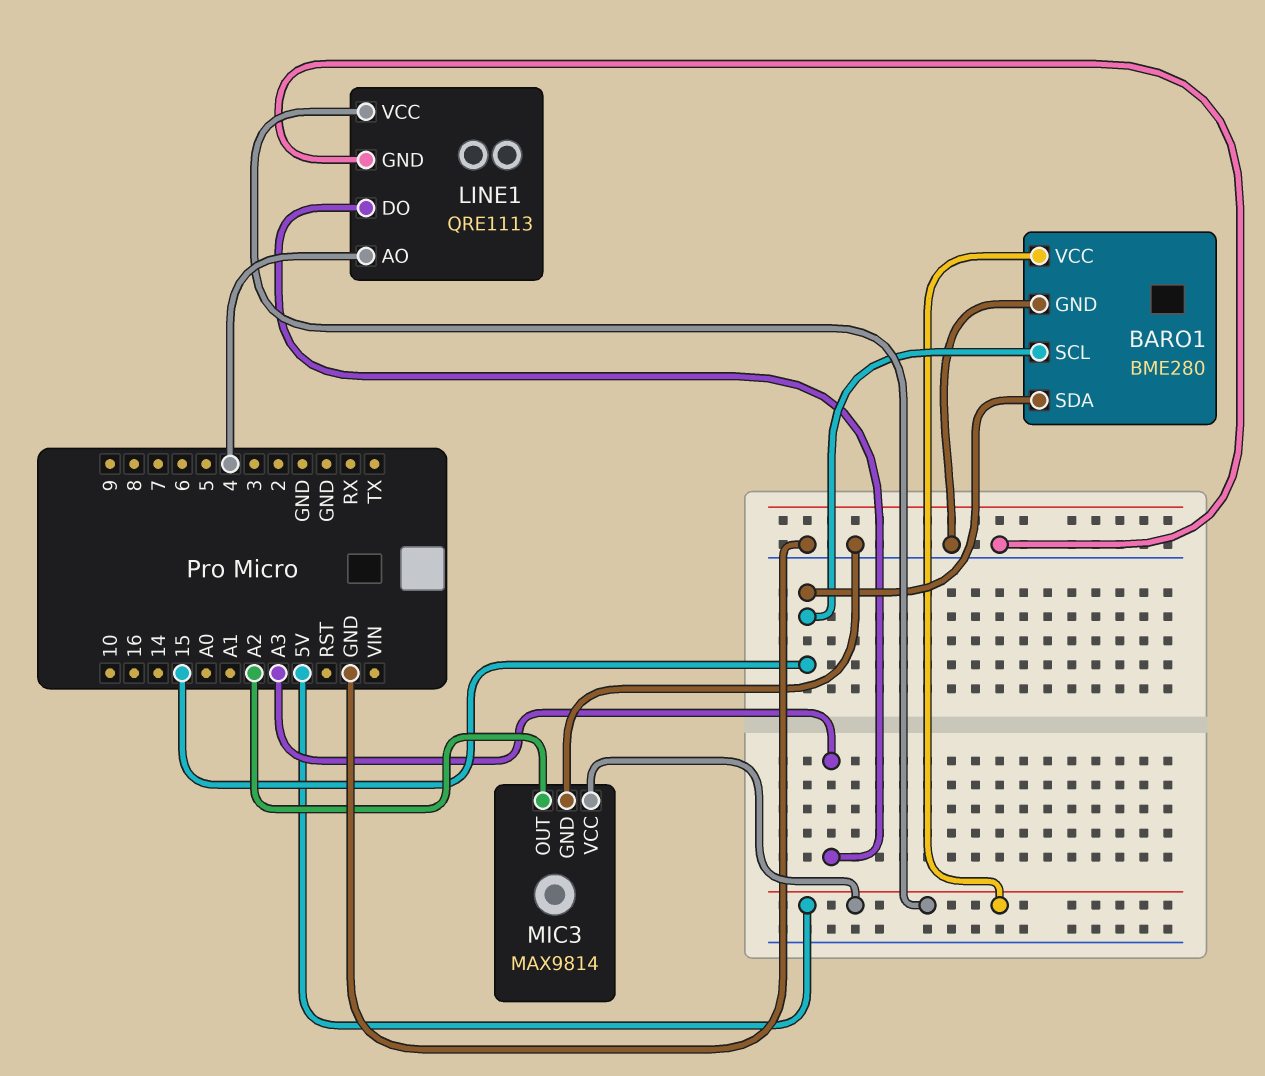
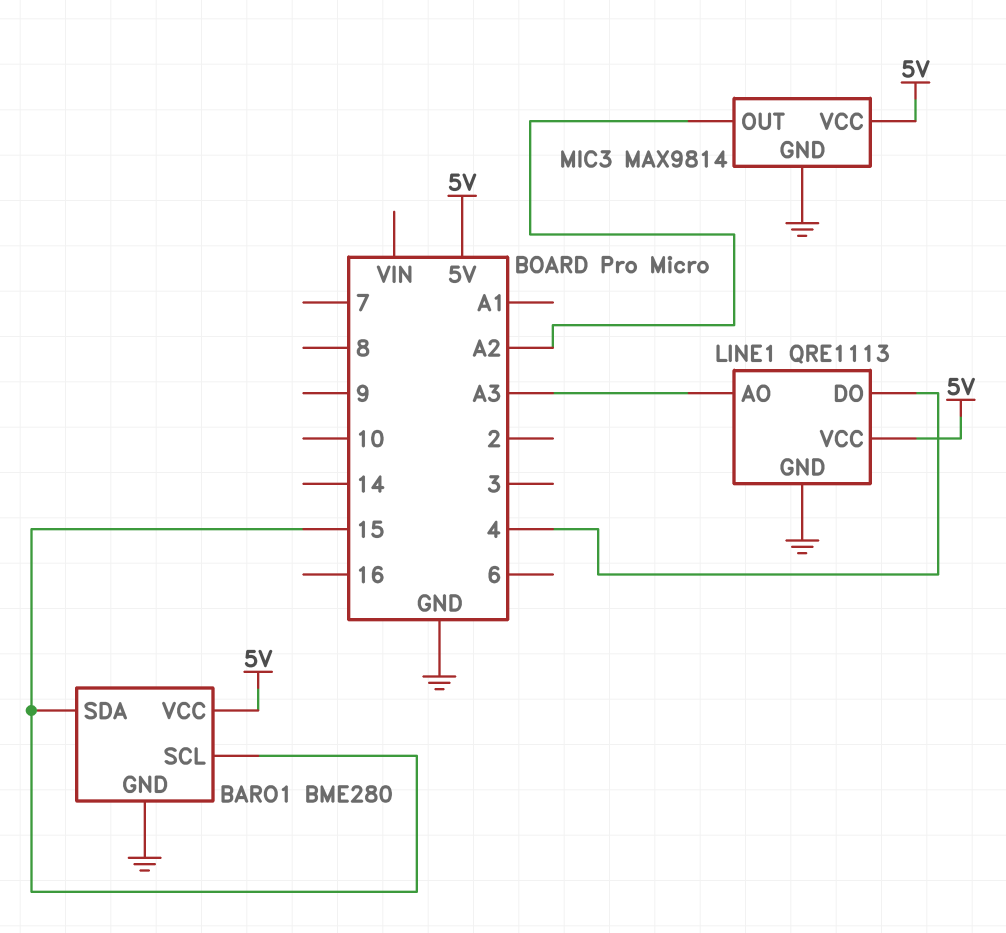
LINE1 pin AO: 4 -> A3
LINE1 pin DO: A3 -> 4

